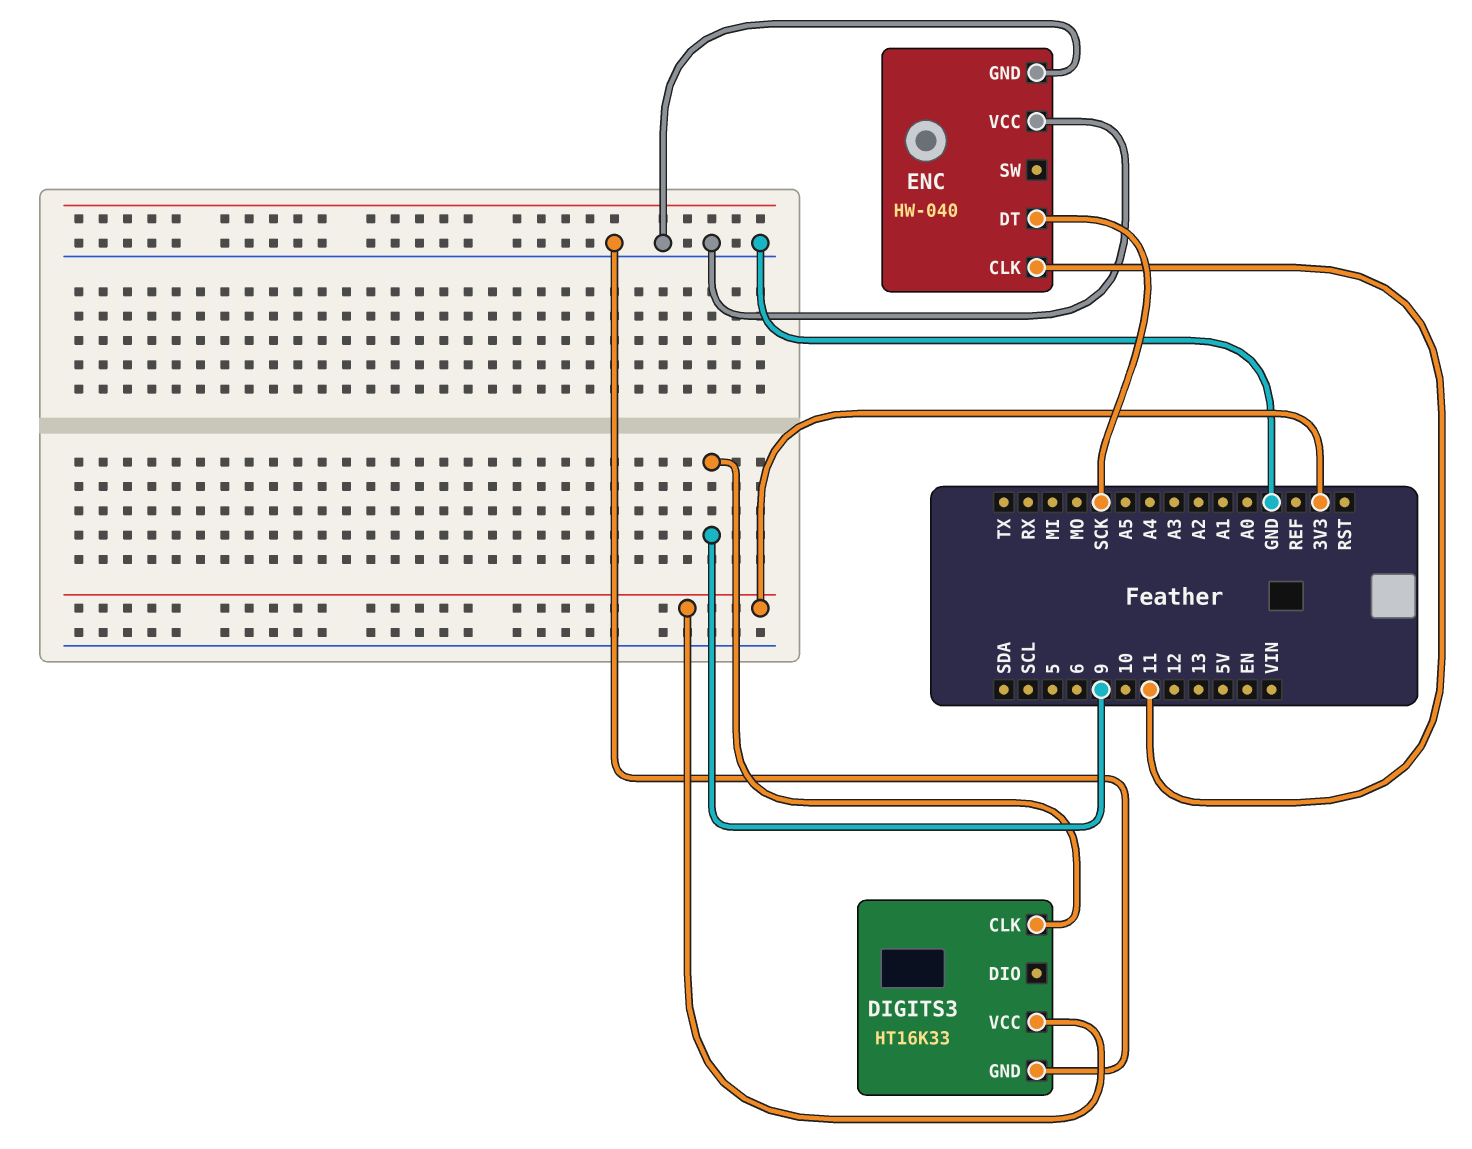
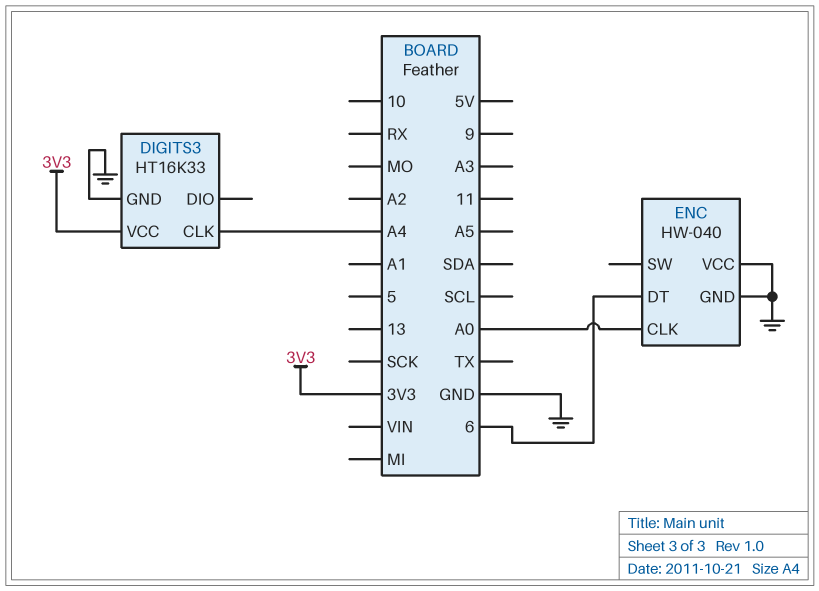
DIGITS3 pin CLK: 9 -> A4
ENC pin CLK: 11 -> A0
ENC pin DT: SCK -> 6

